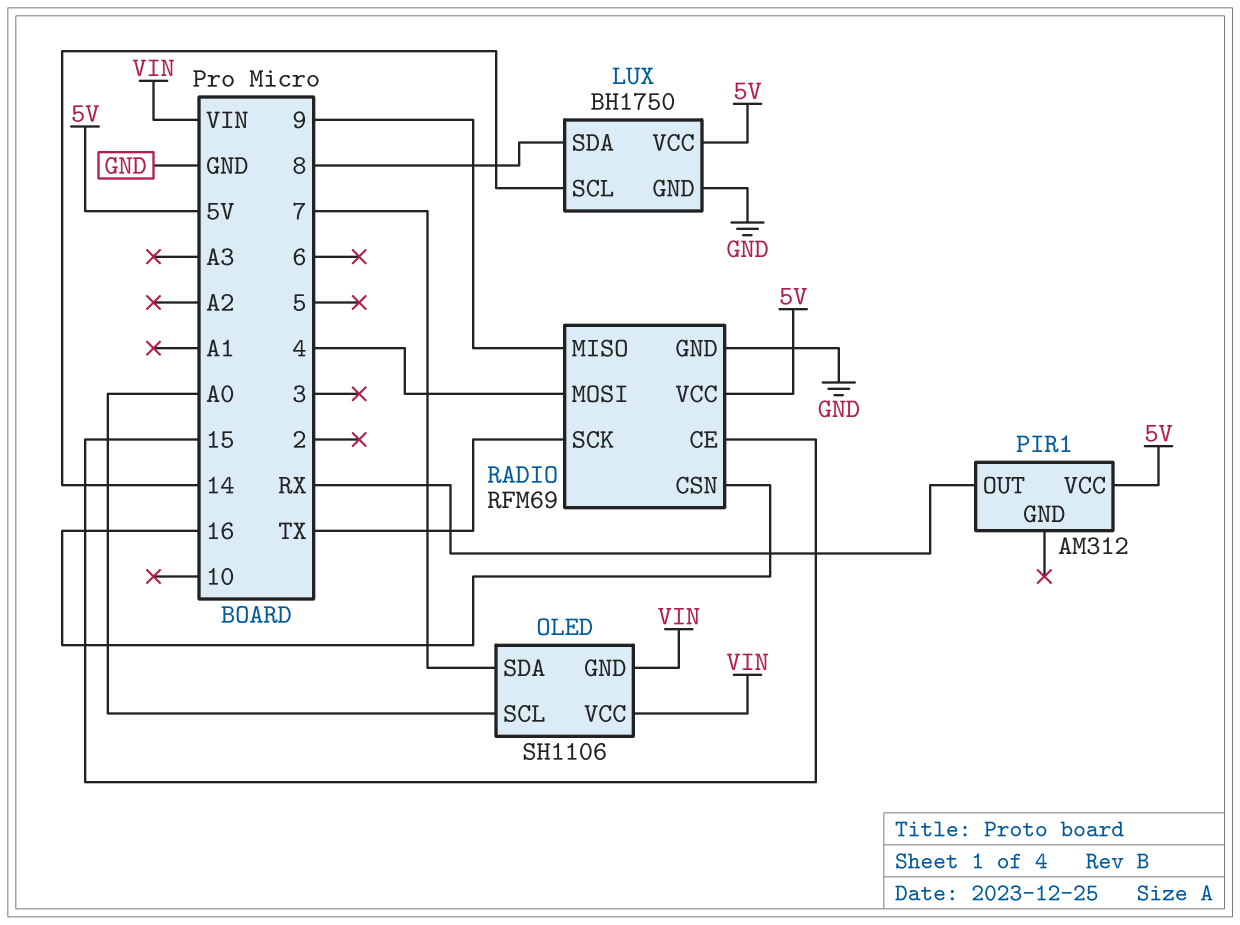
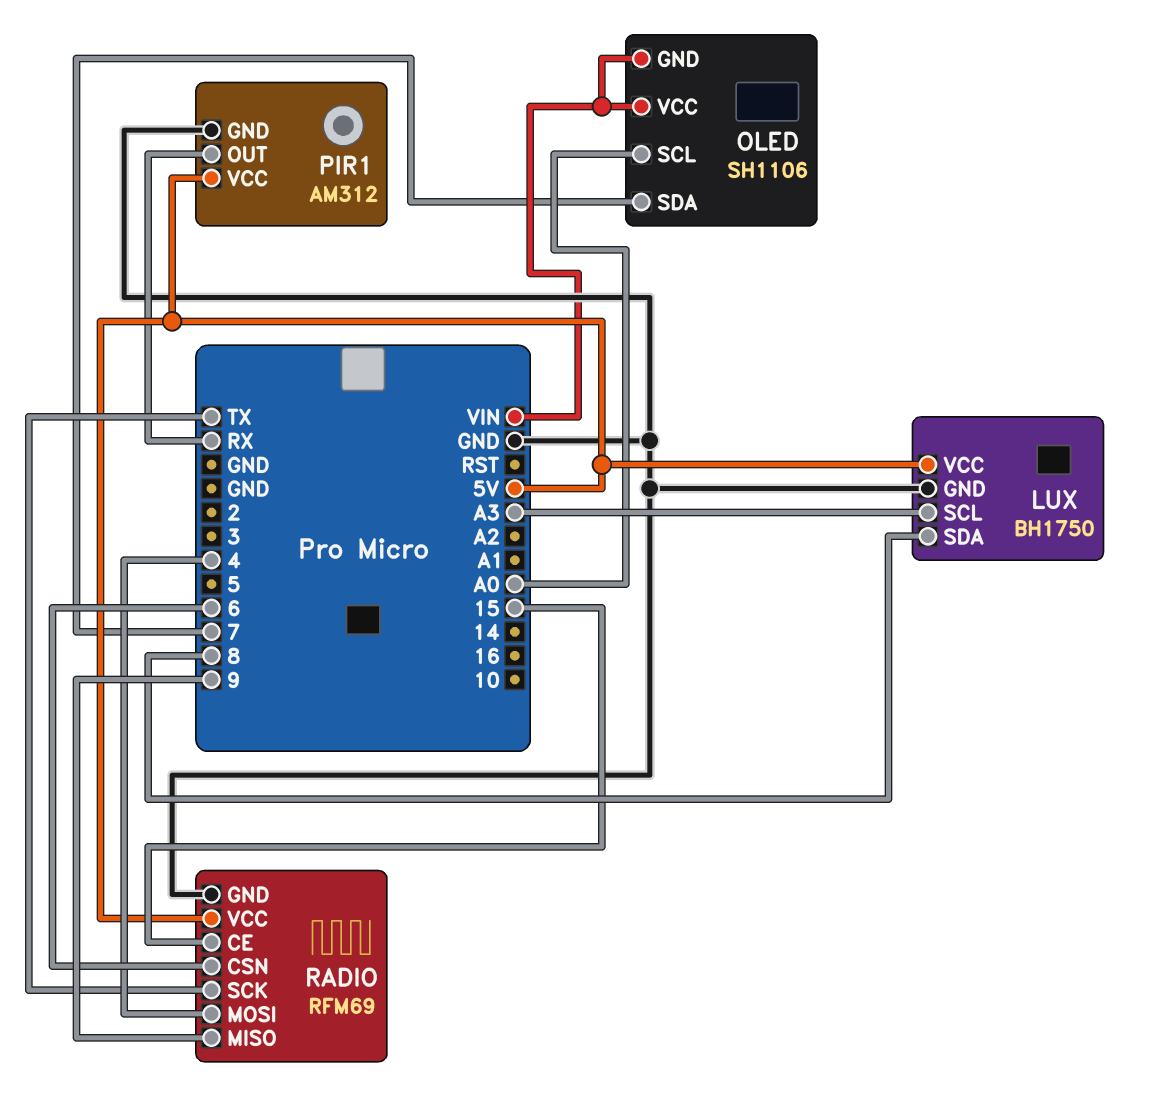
LUX pin SCL: 14 -> A3
PIR1 pin GND: none -> GND
RADIO pin CSN: 16 -> 6

